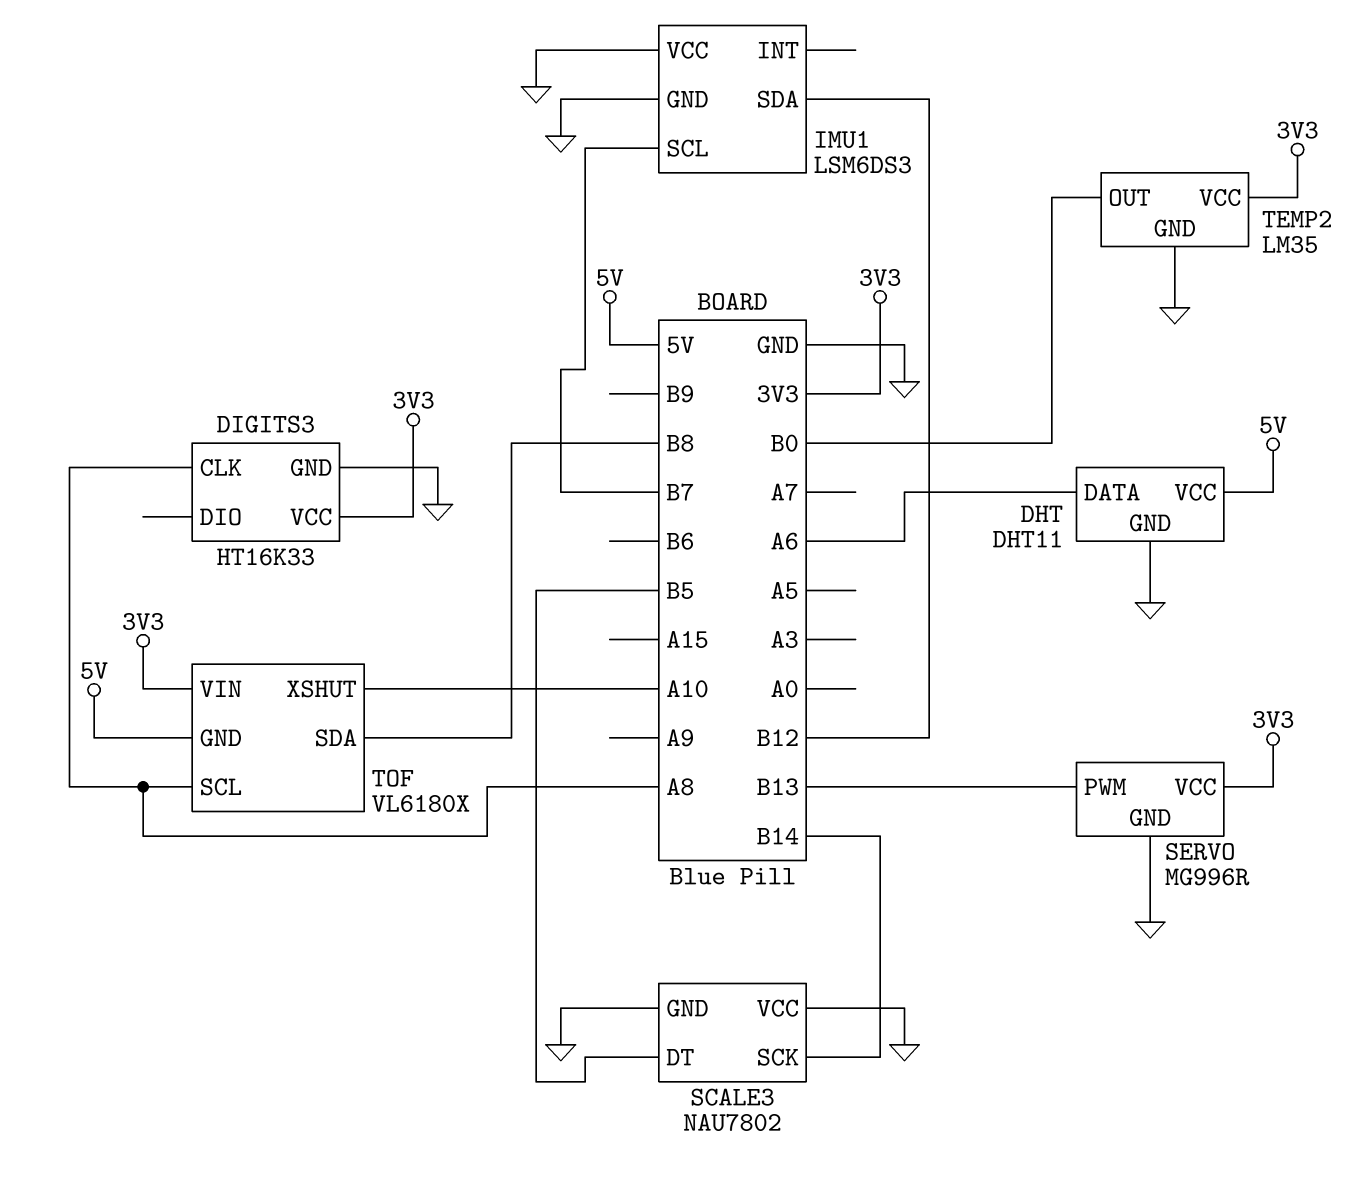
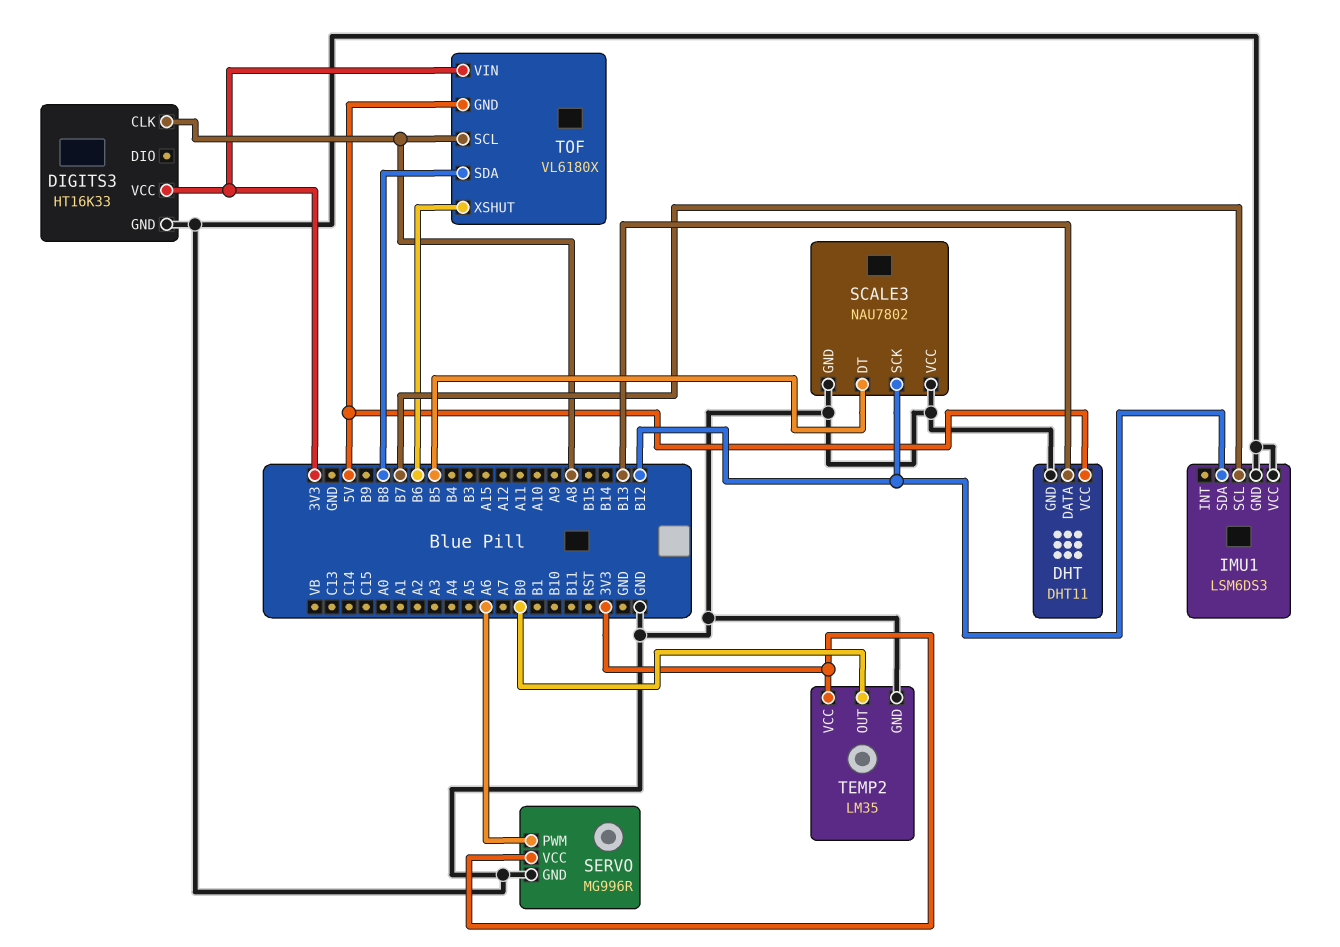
DHT pin DATA: A6 -> B13
SCALE3 pin SCK: B14 -> B12
SERVO pin PWM: B13 -> A6
TOF pin XSHUT: A10 -> B6

